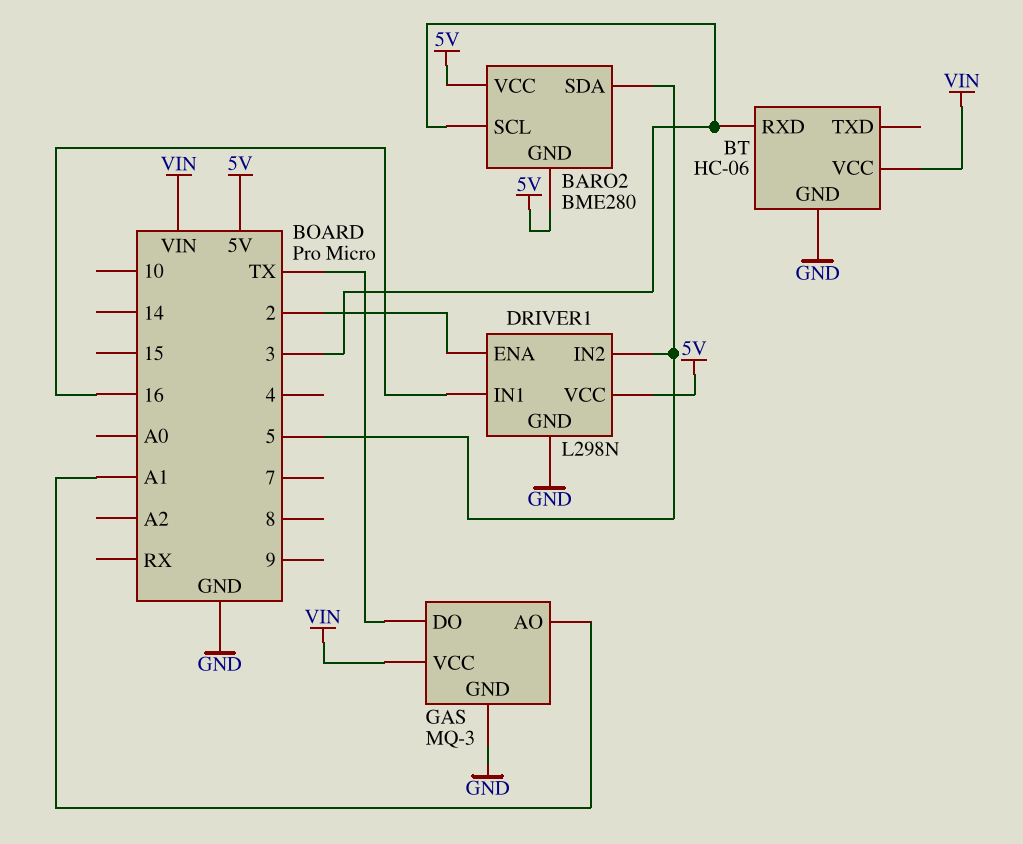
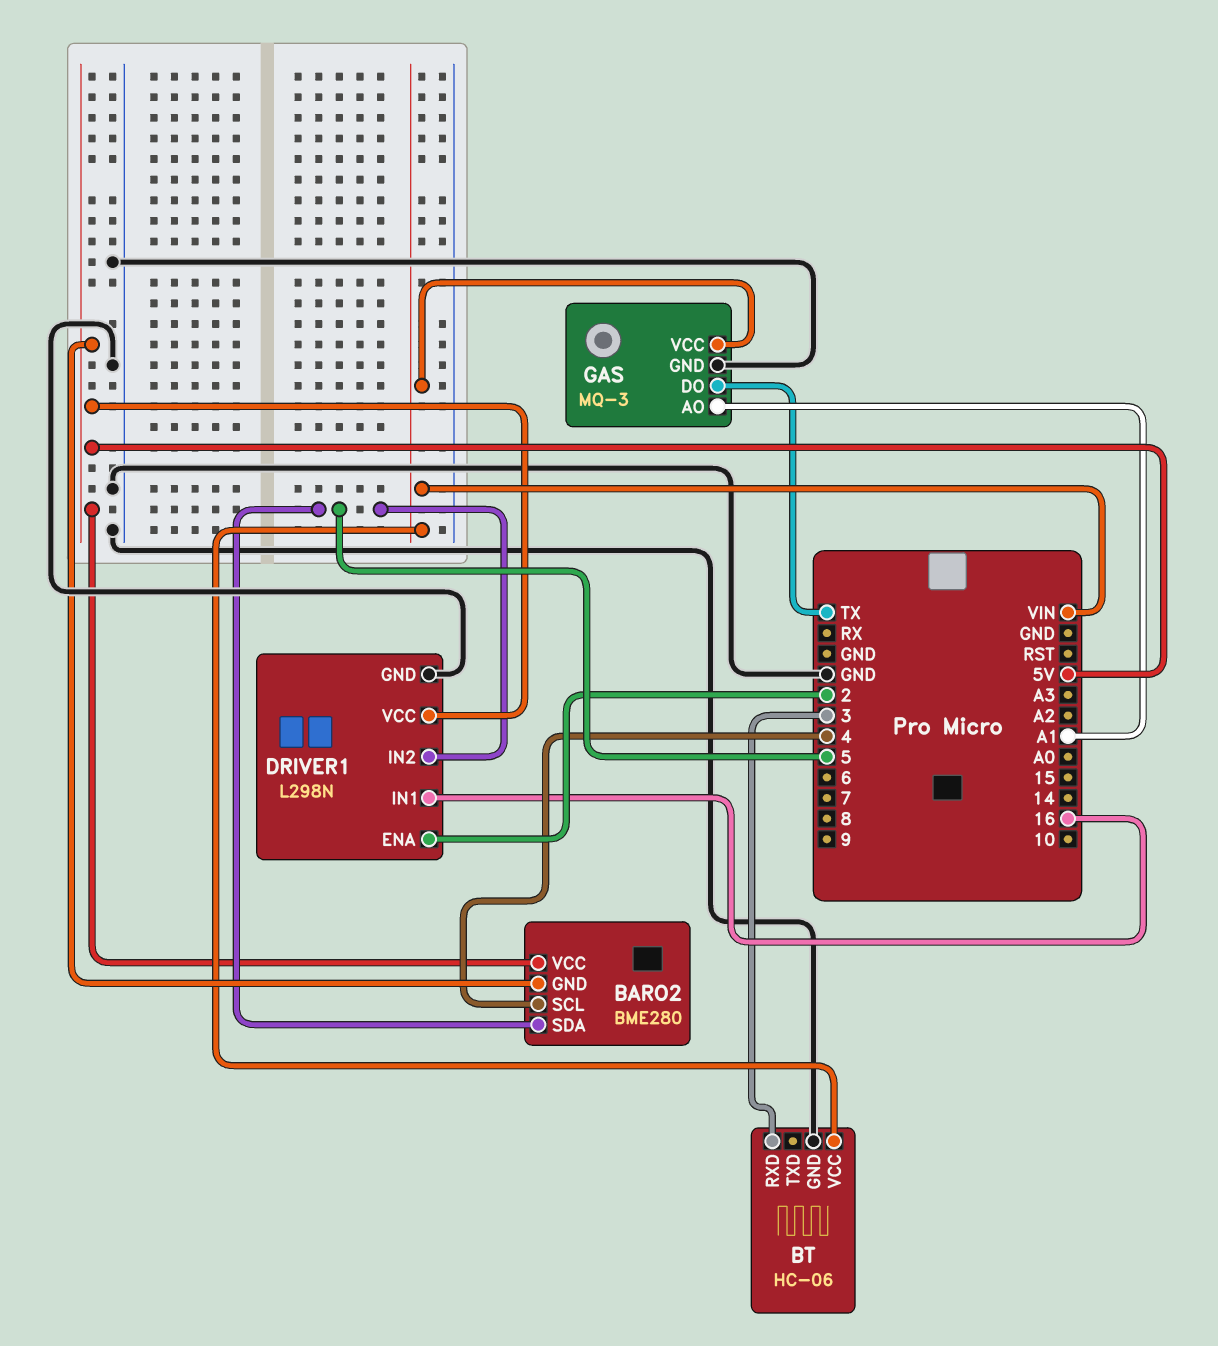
BARO2 pin SCL: 3 -> 4

